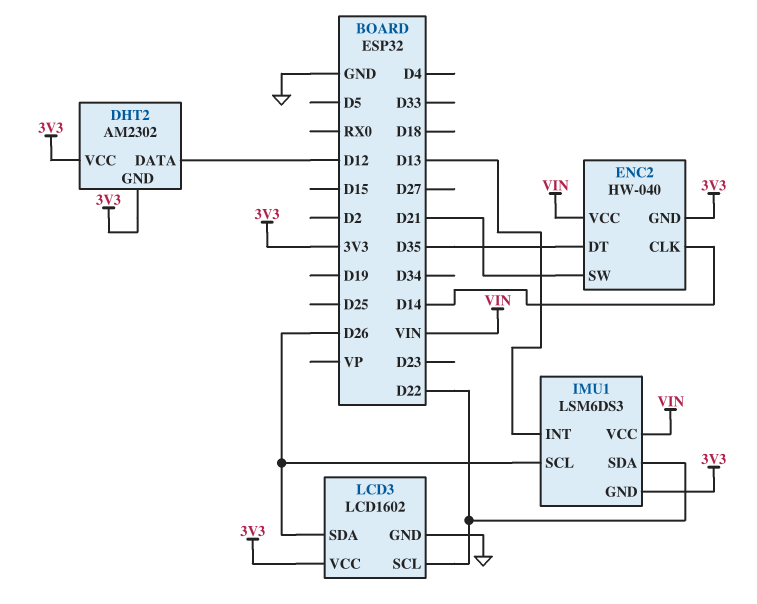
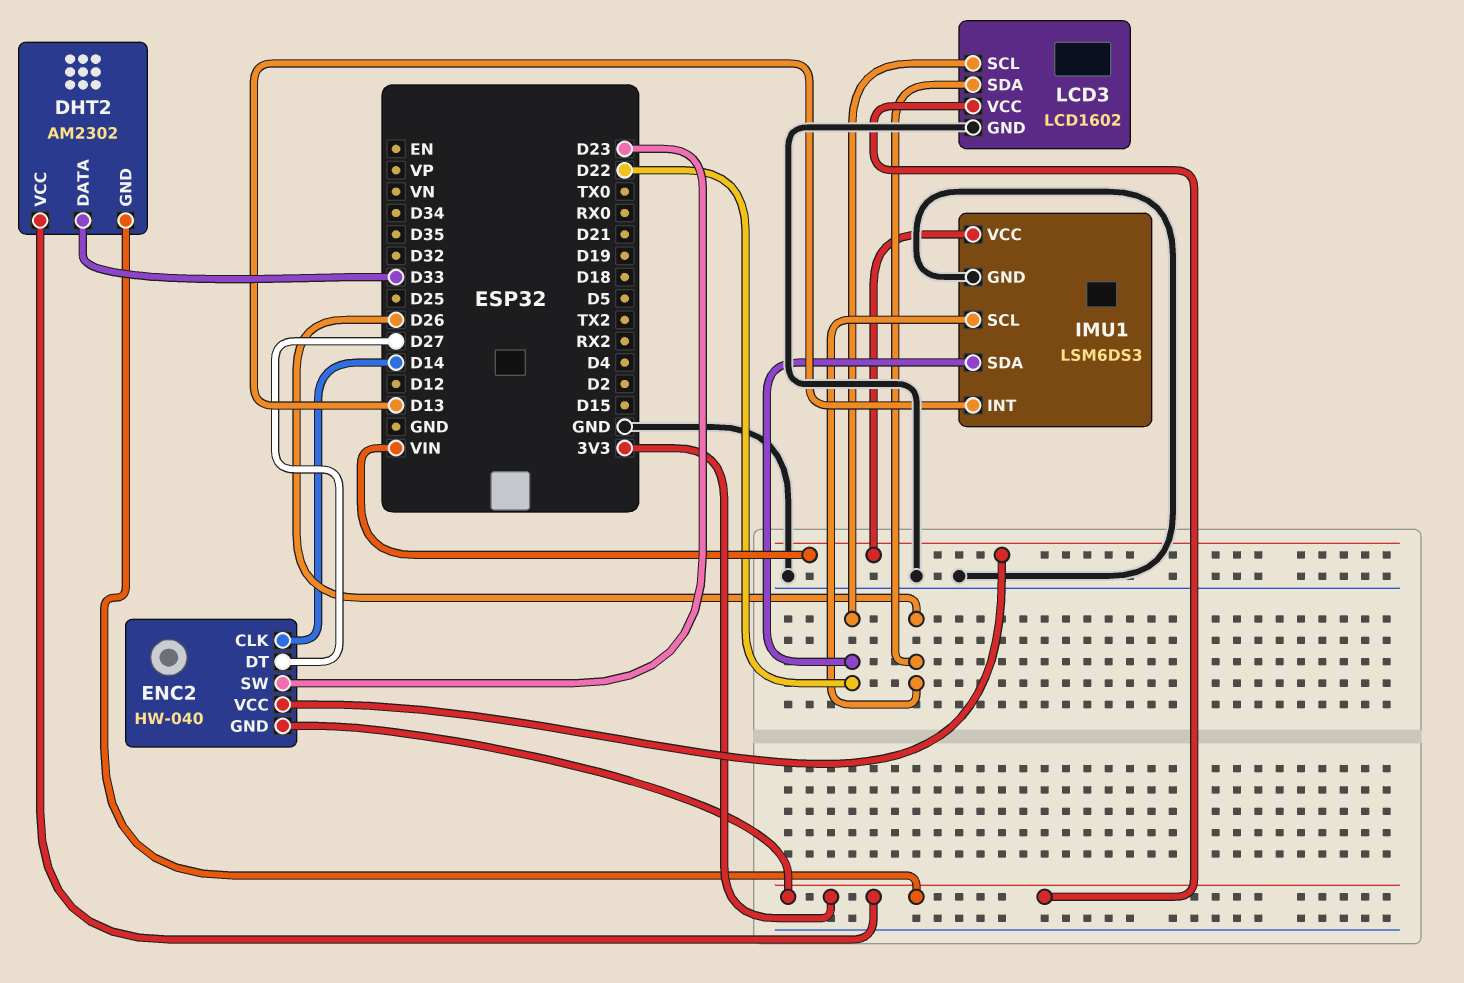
DHT2 pin DATA: D12 -> D33
ENC2 pin DT: D35 -> D27
ENC2 pin SW: D21 -> D23
IMU1 pin GND: 3V3 -> GND

